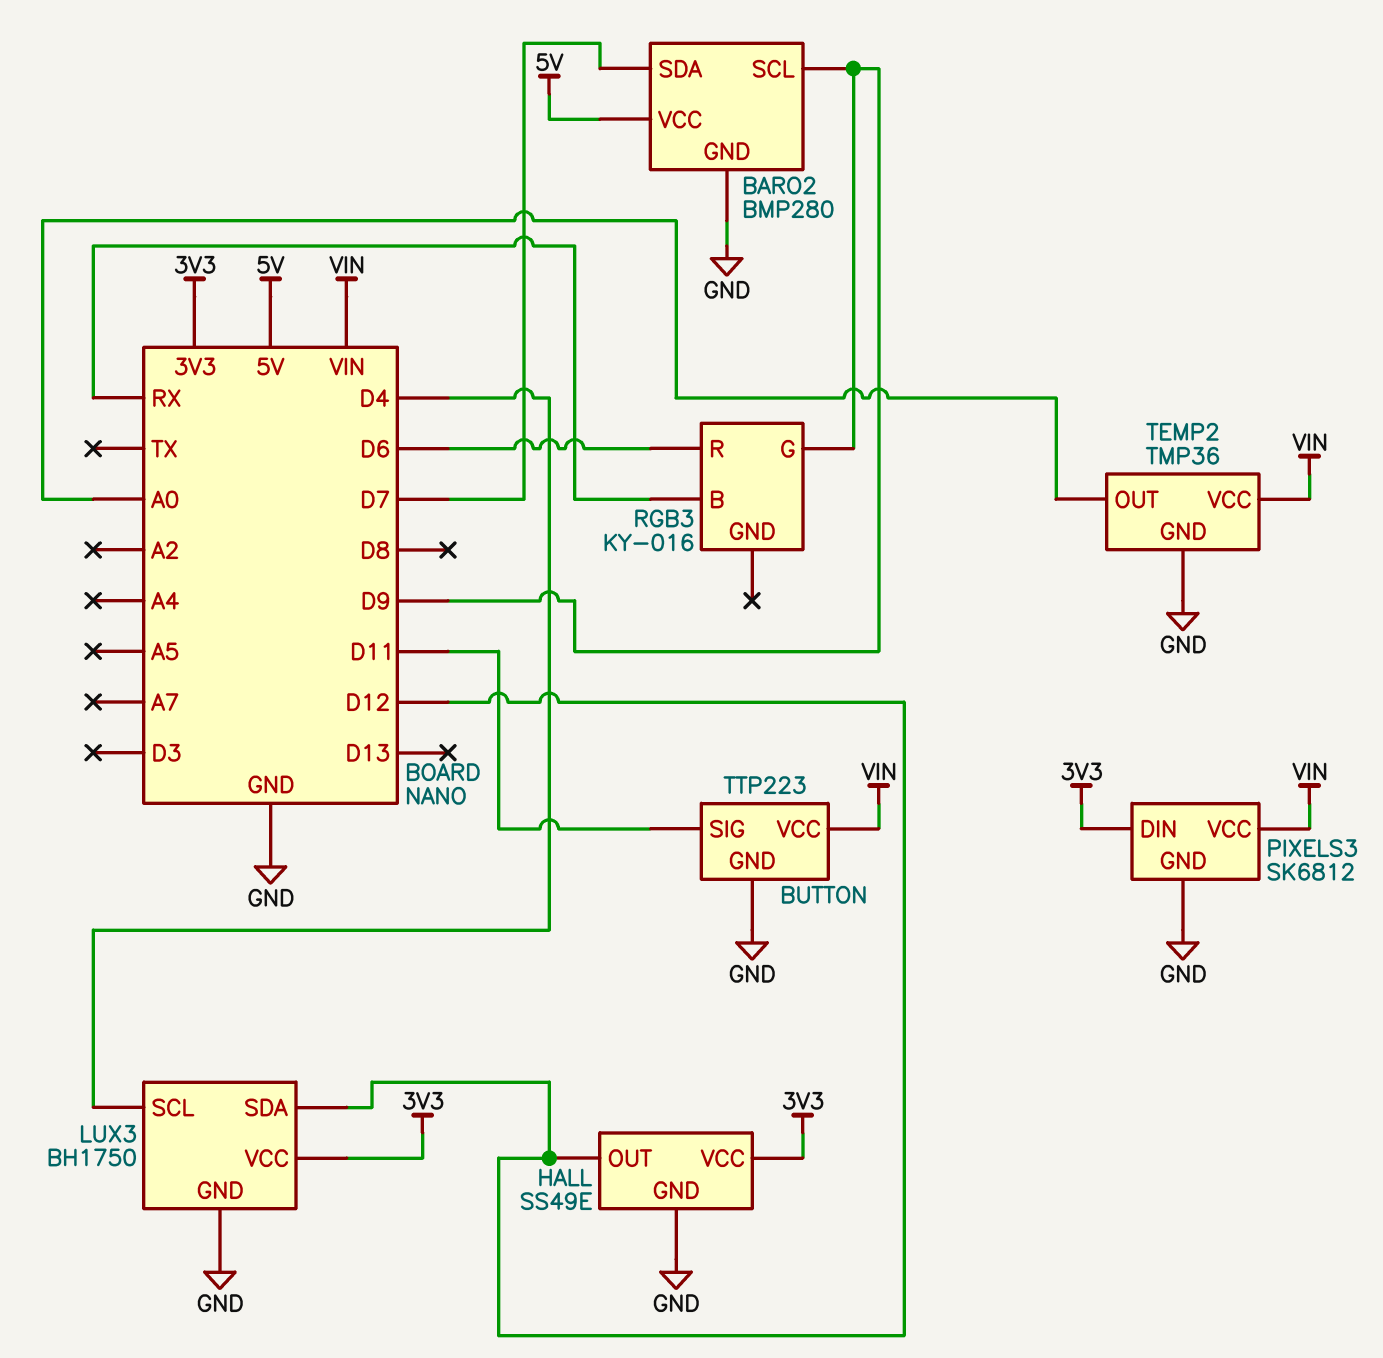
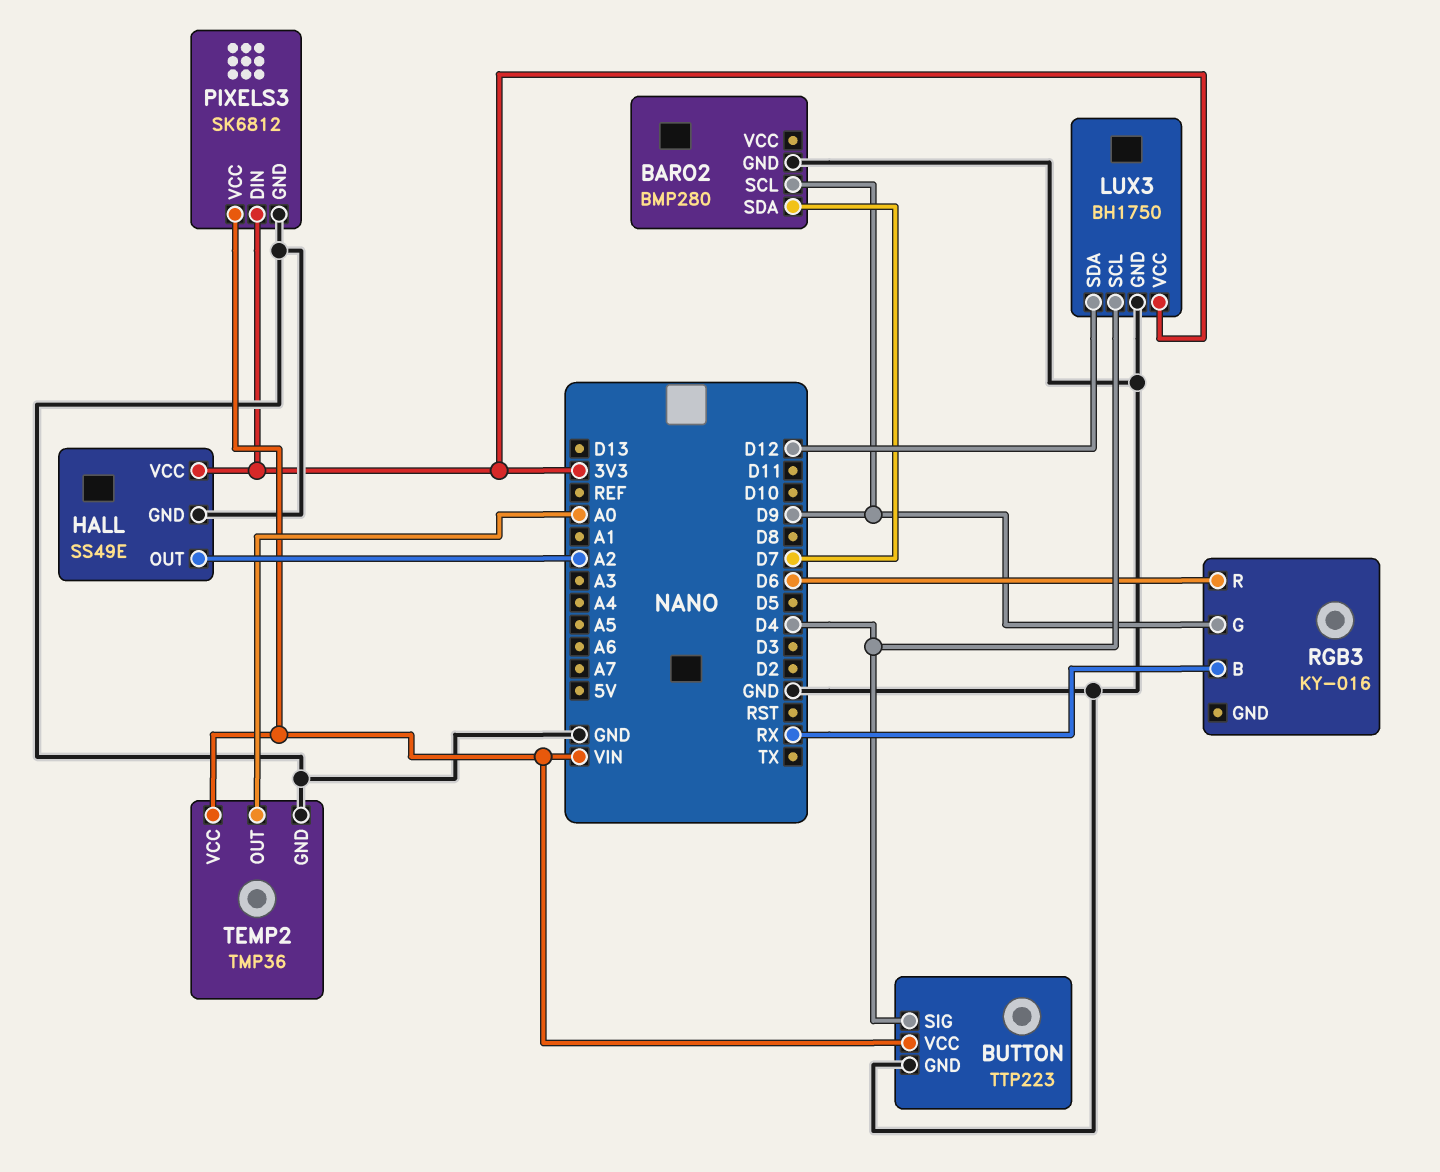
BARO2 pin VCC: 5V -> none
BUTTON pin SIG: D11 -> D4
HALL pin OUT: D12 -> A2

